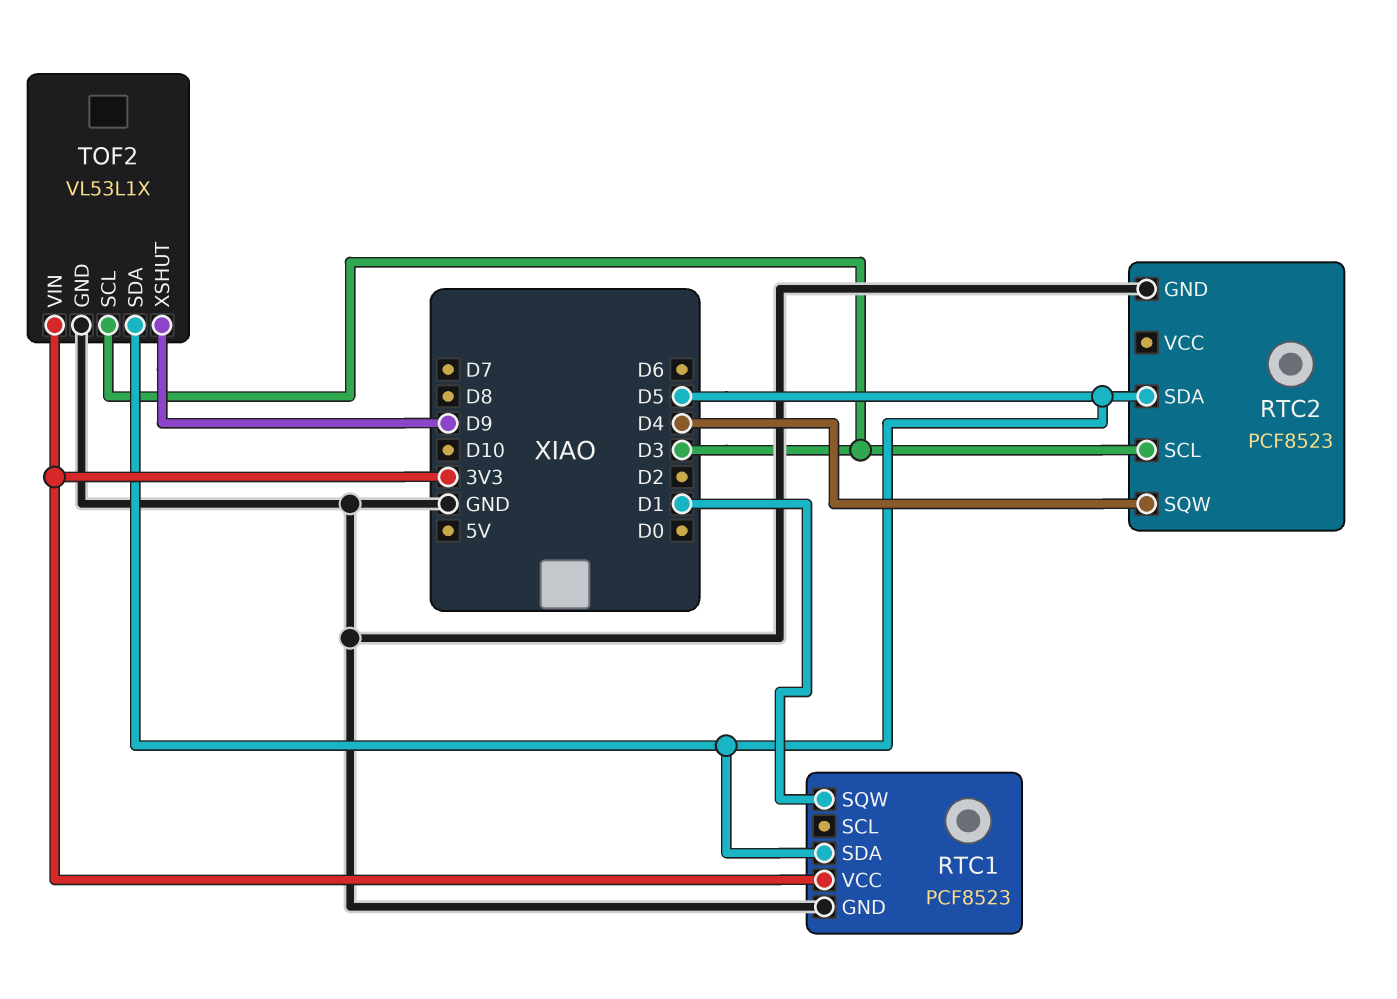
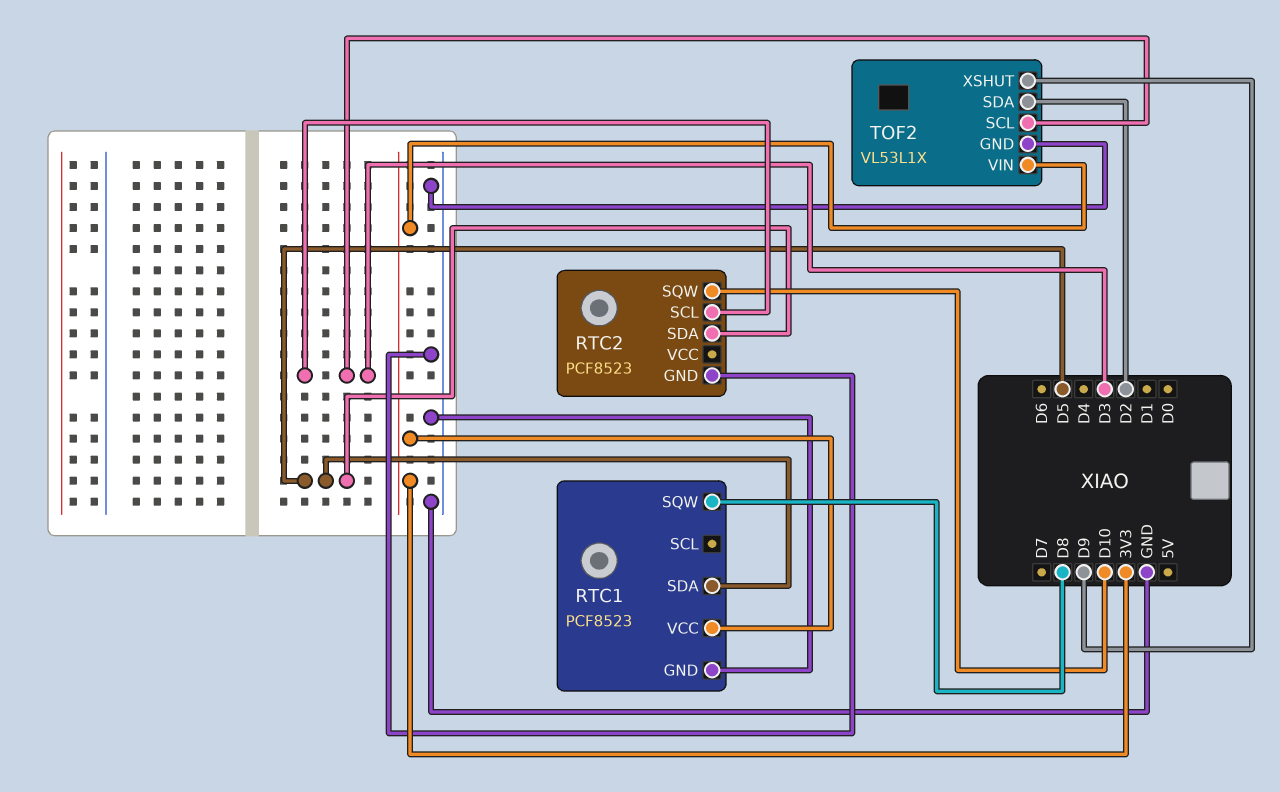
RTC1 pin SQW: D1 -> D8
RTC2 pin SQW: D4 -> D10
TOF2 pin SDA: D5 -> D2

